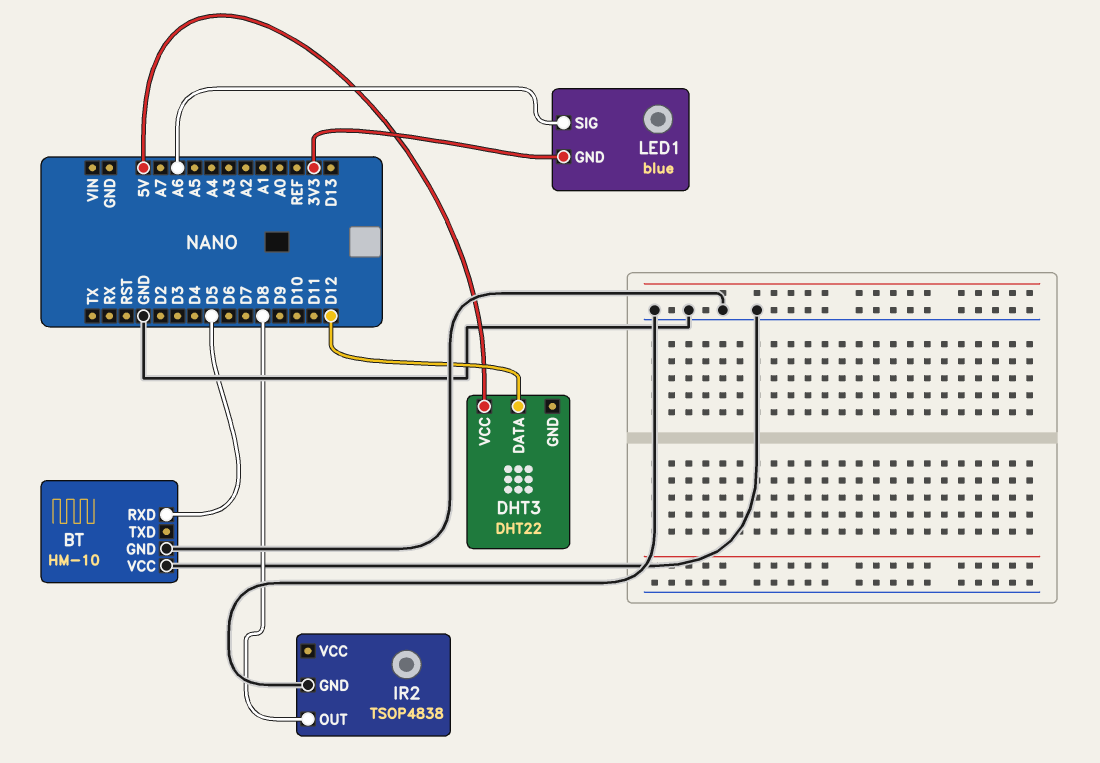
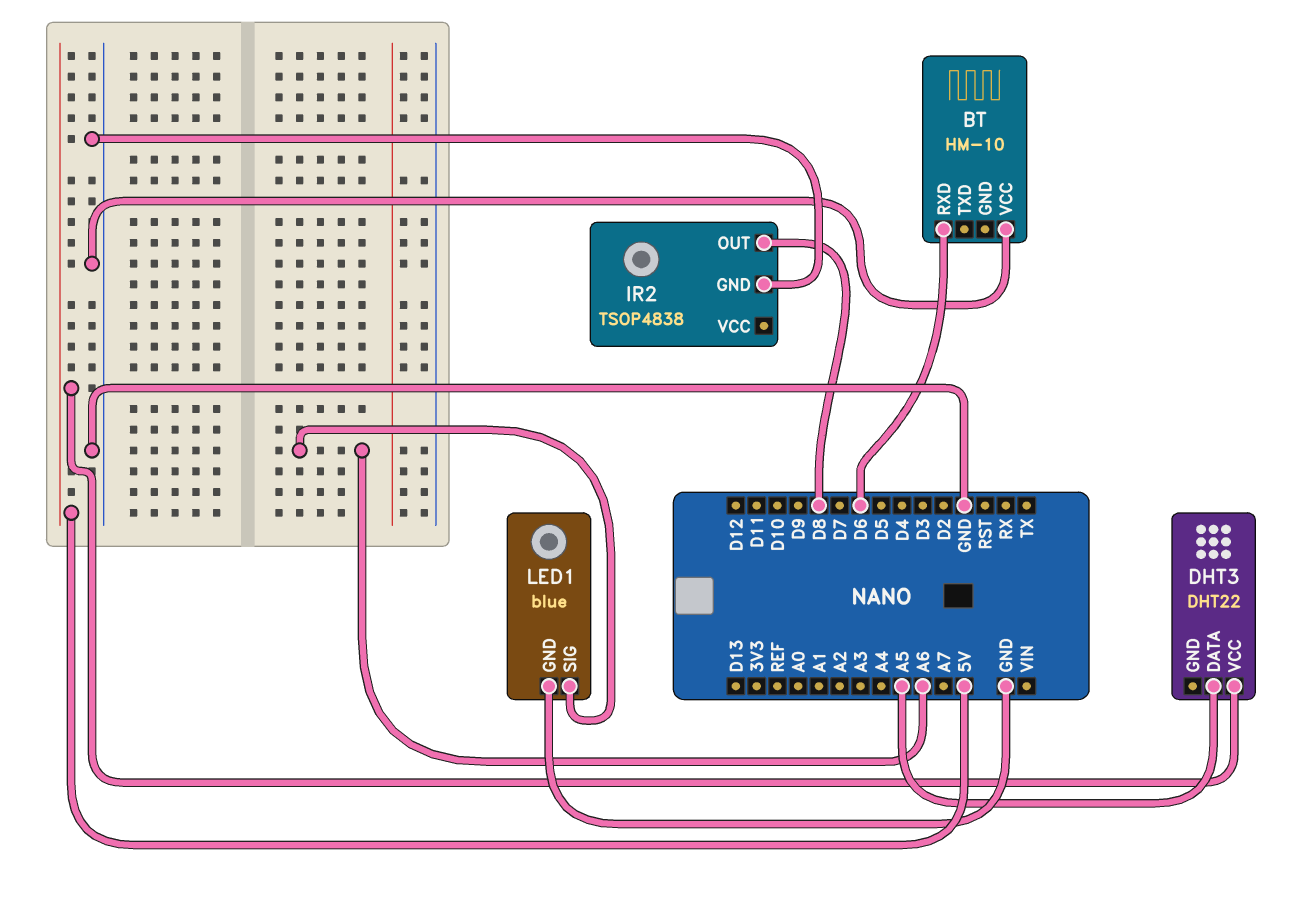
BT pin GND: GND -> none
BT pin RXD: D5 -> D6
DHT3 pin DATA: D12 -> A5
LED1 pin GND: 3V3 -> GND

